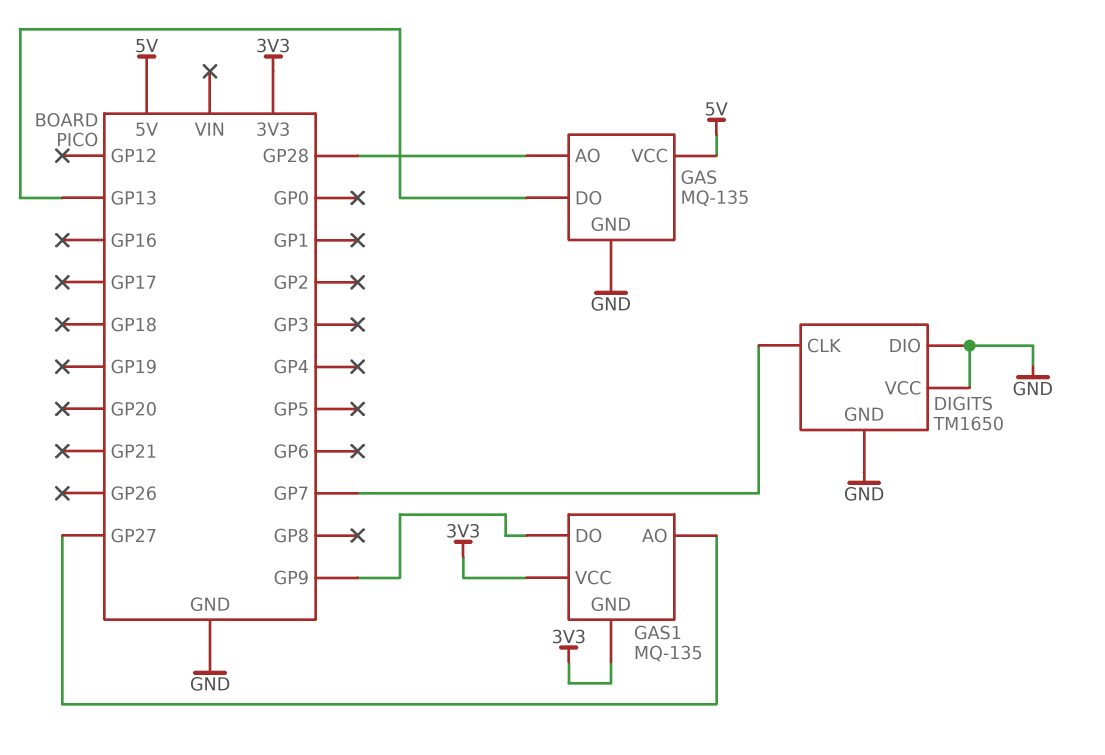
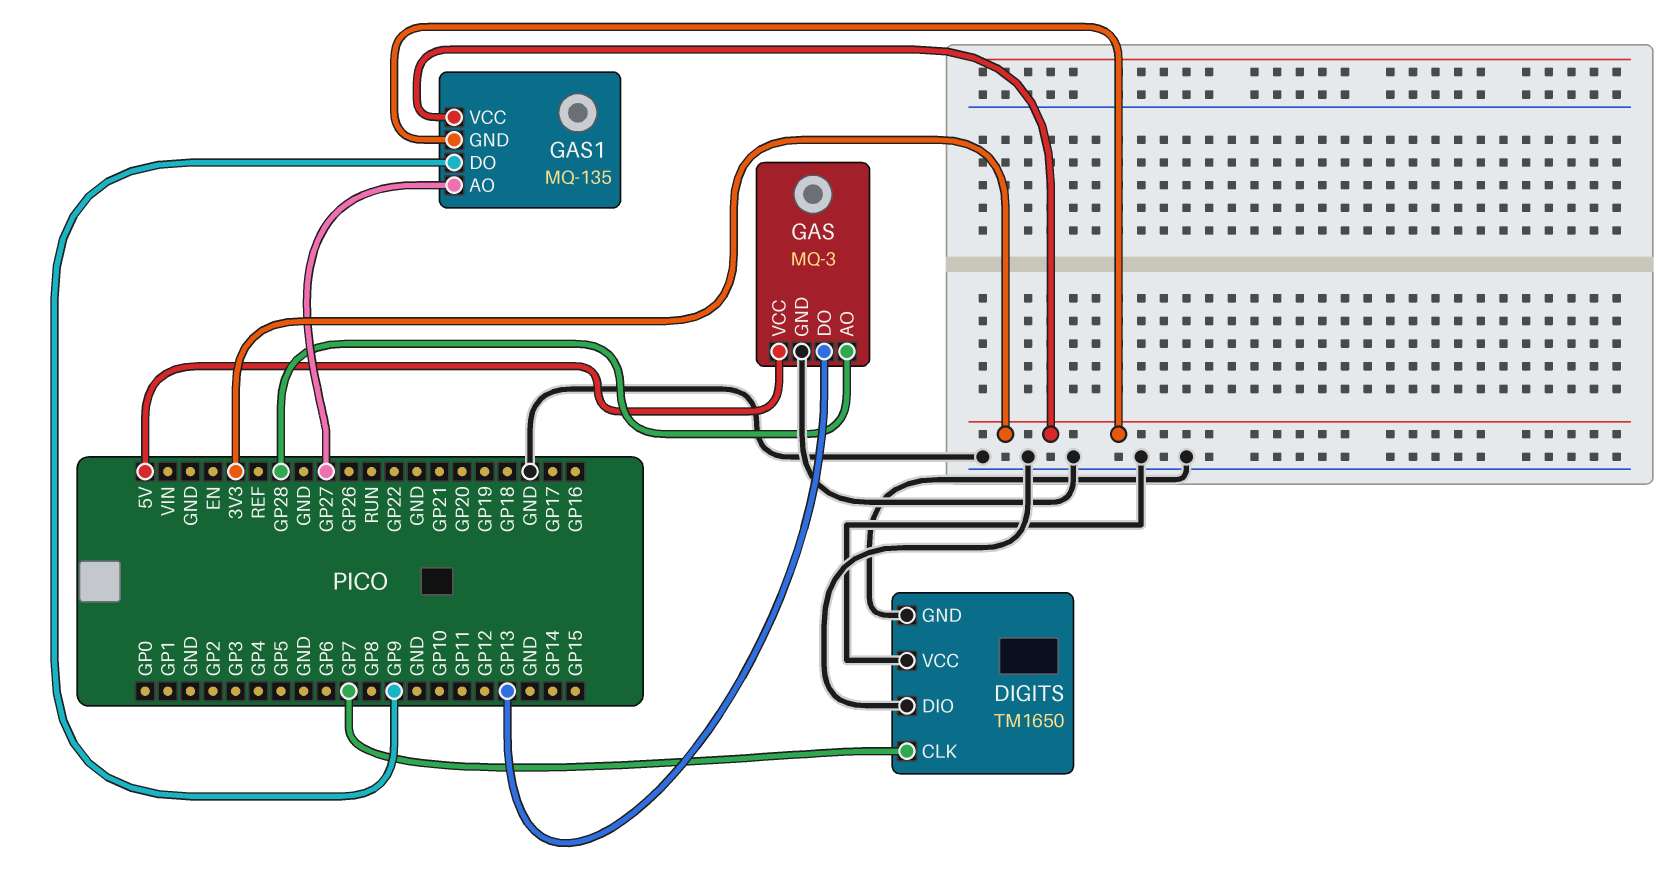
GAS: MQ-135 -> MQ-3

